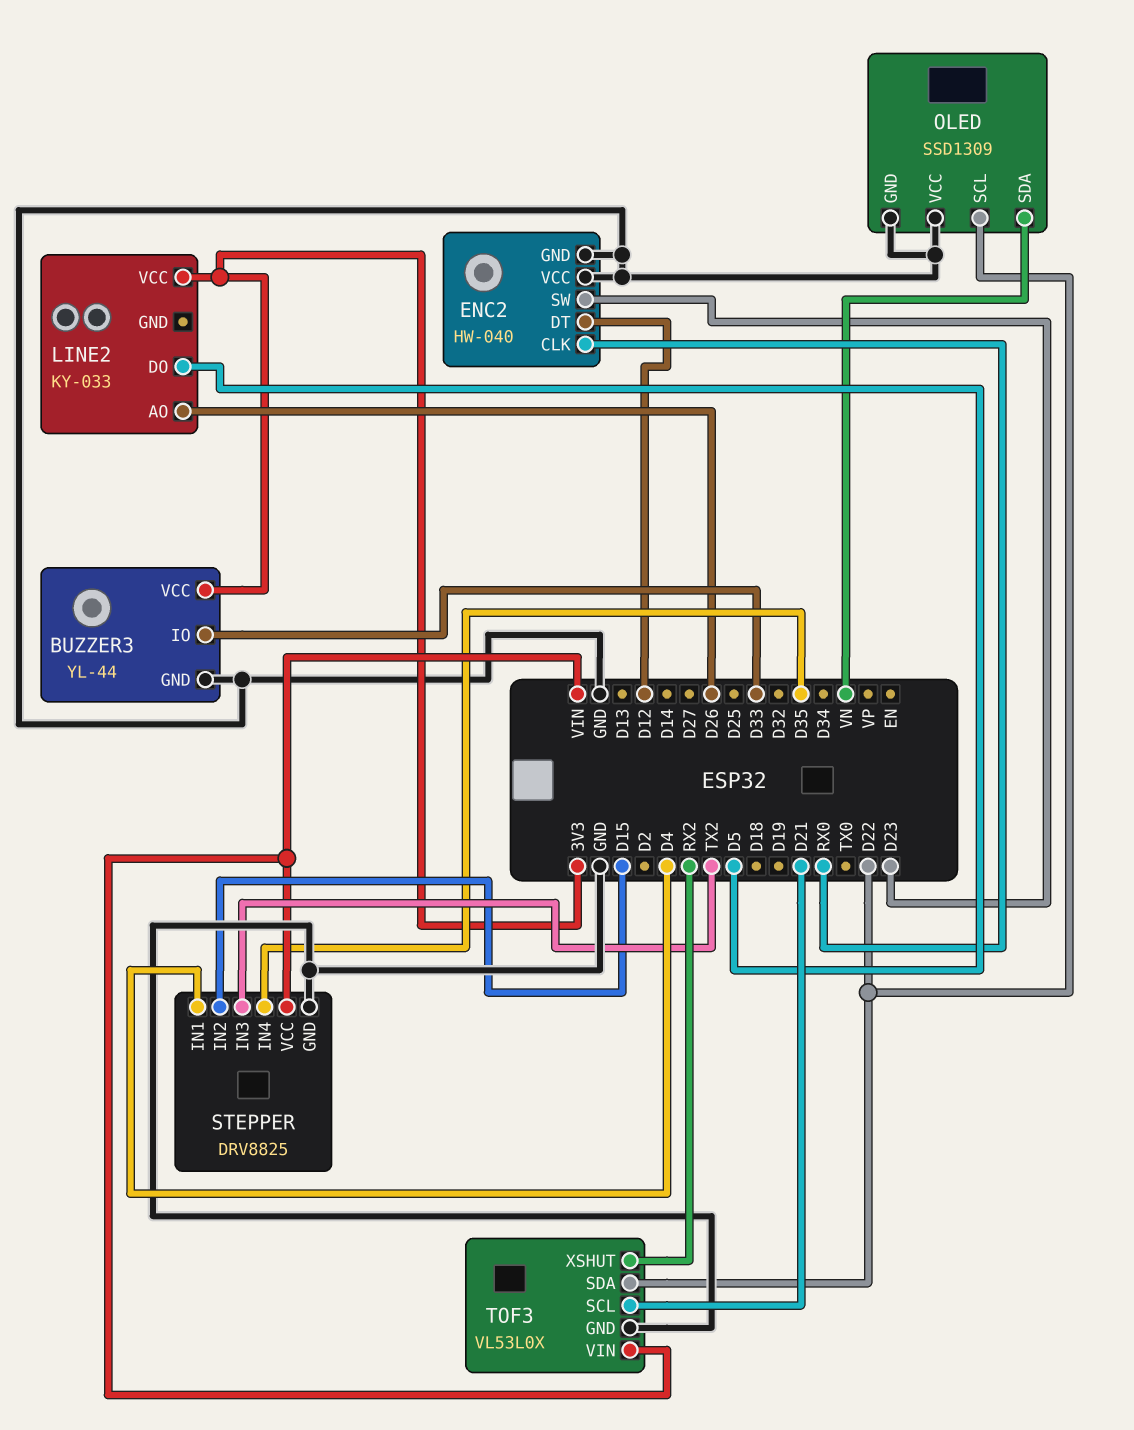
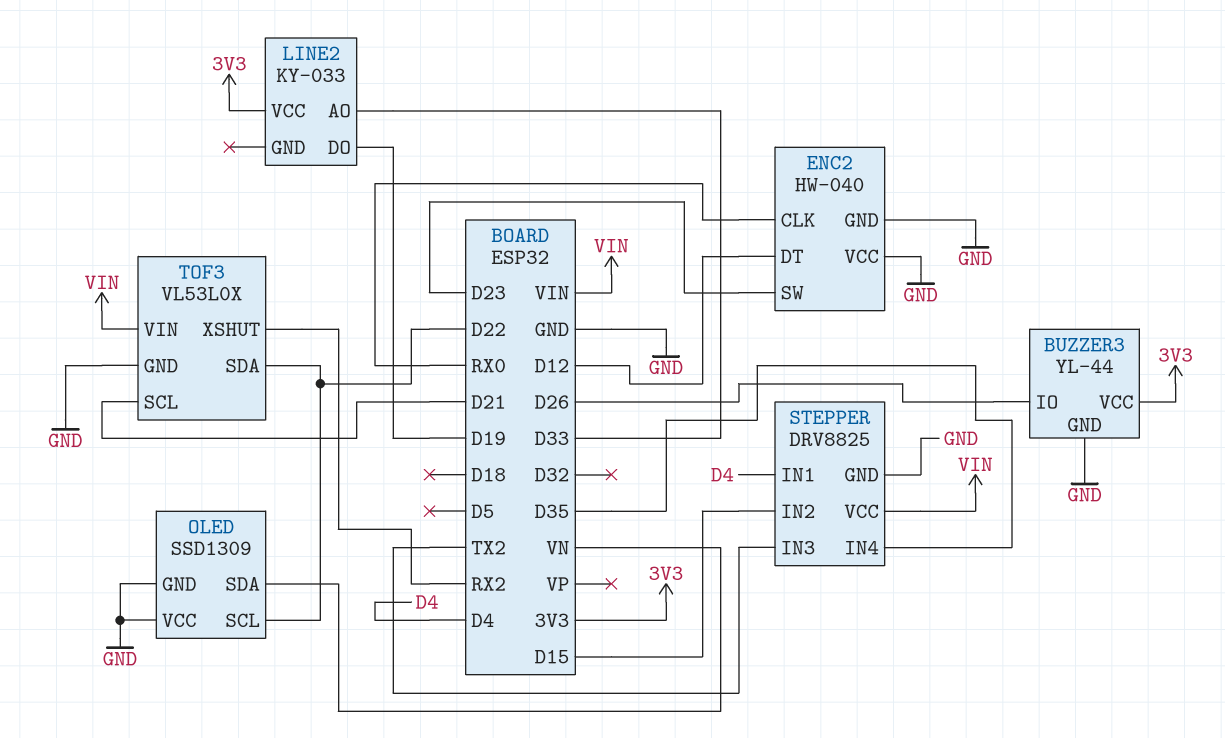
BUZZER3 pin IO: D33 -> D26
LINE2 pin AO: D26 -> D33
LINE2 pin DO: D5 -> D19

